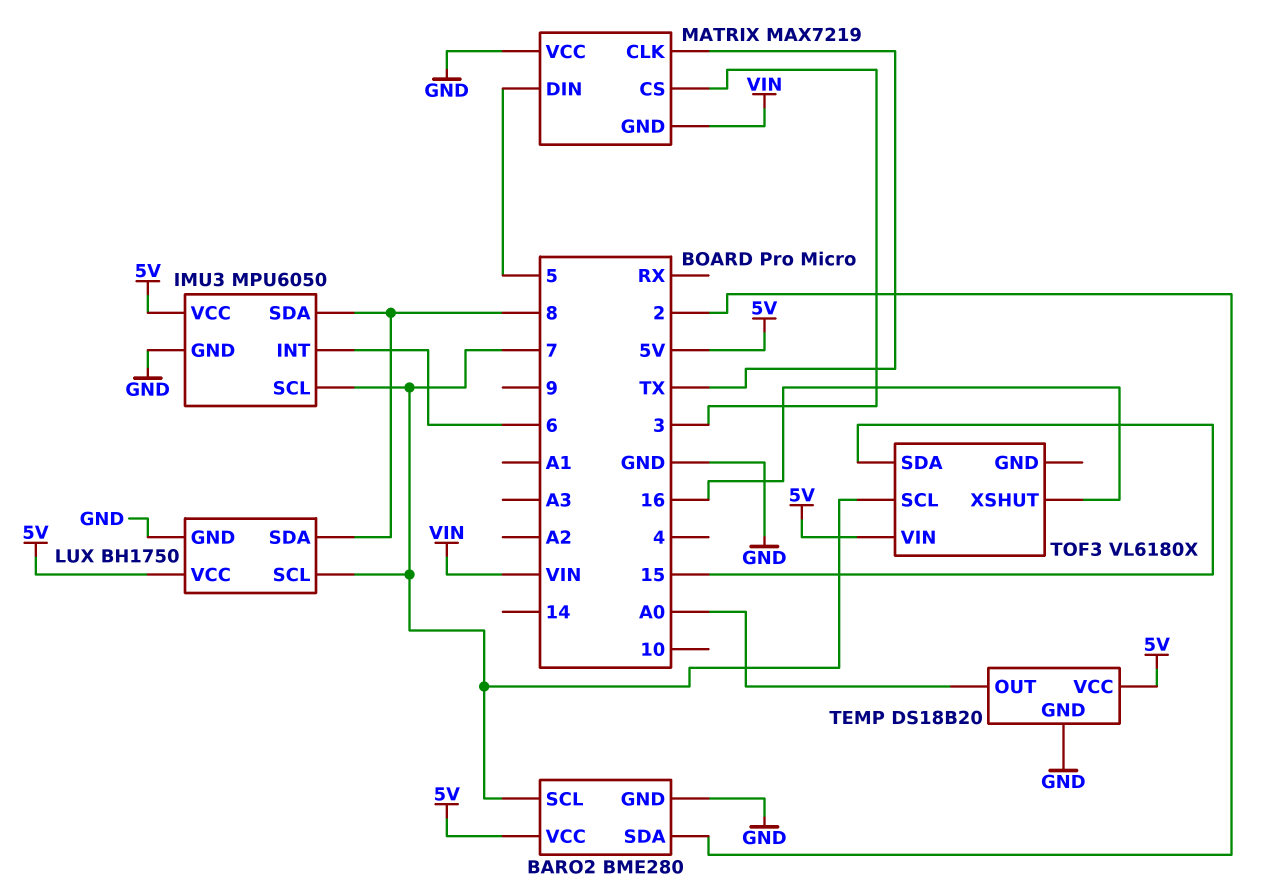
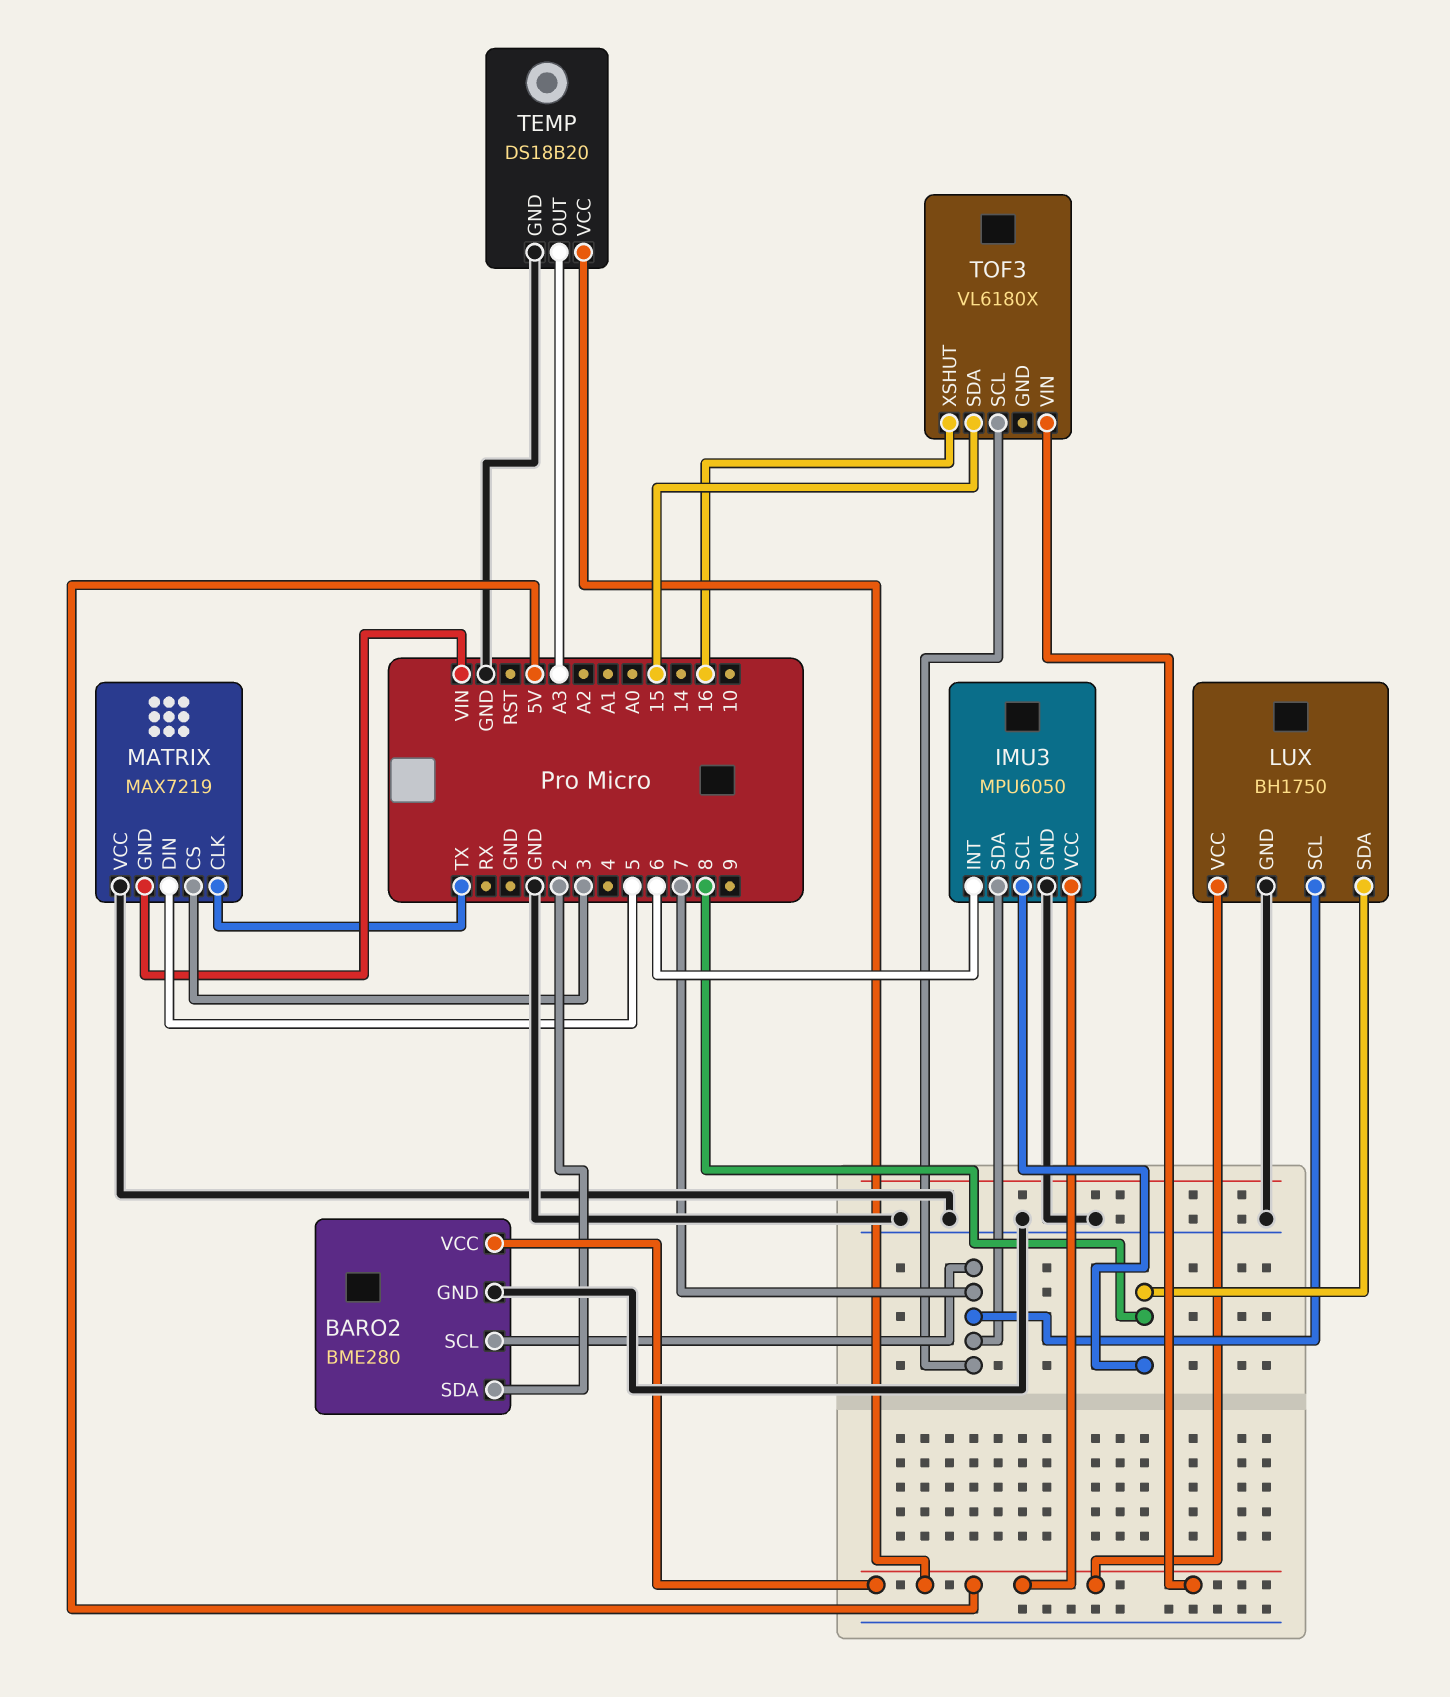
IMU3 pin SCL: 7 -> 8
IMU3 pin SDA: 8 -> 7
TEMP pin OUT: A0 -> A3

